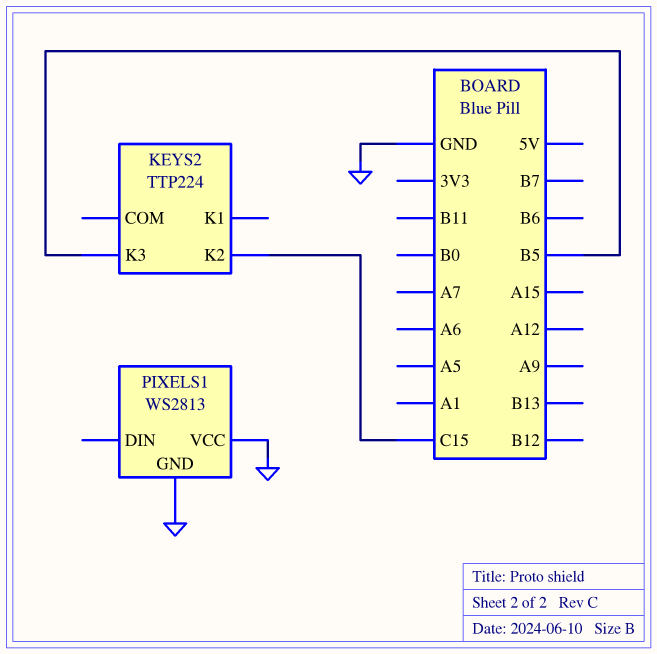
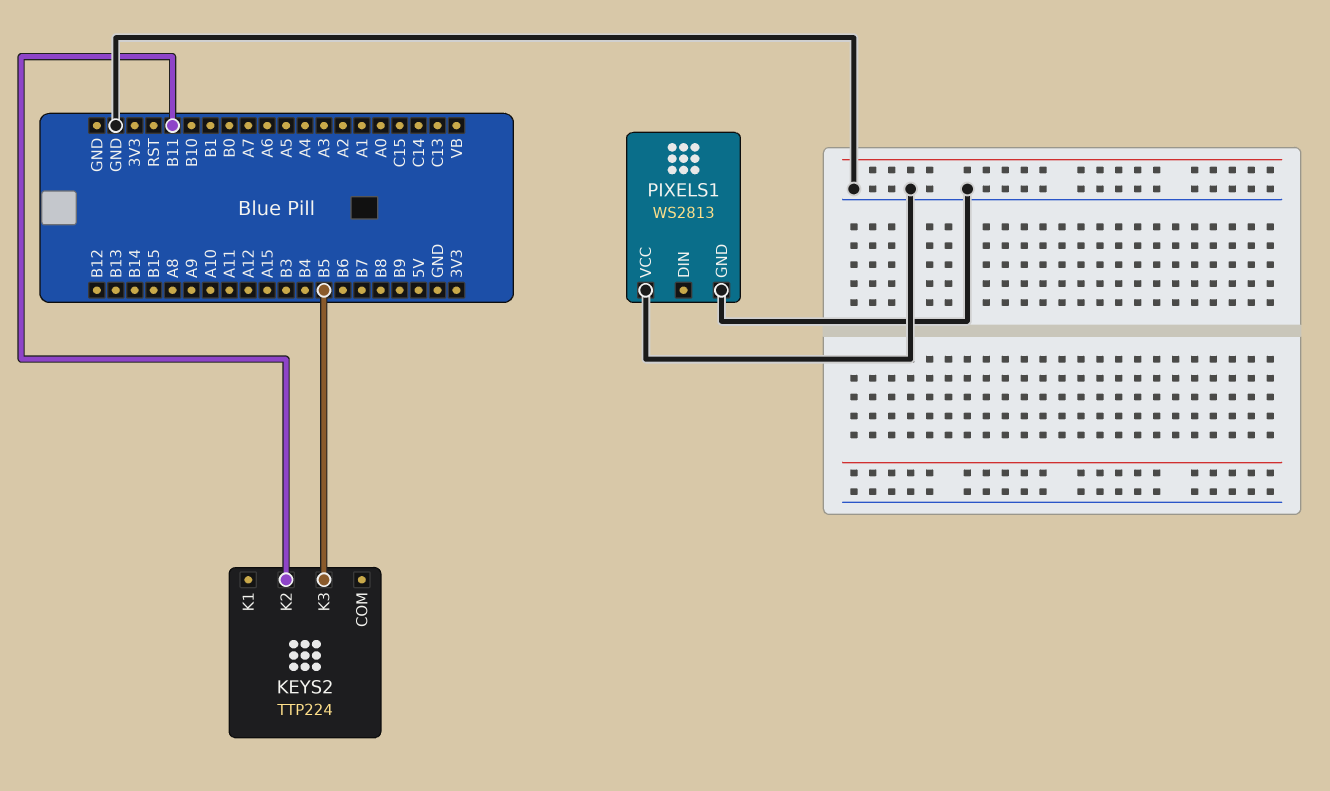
KEYS2 pin K2: C15 -> B11

